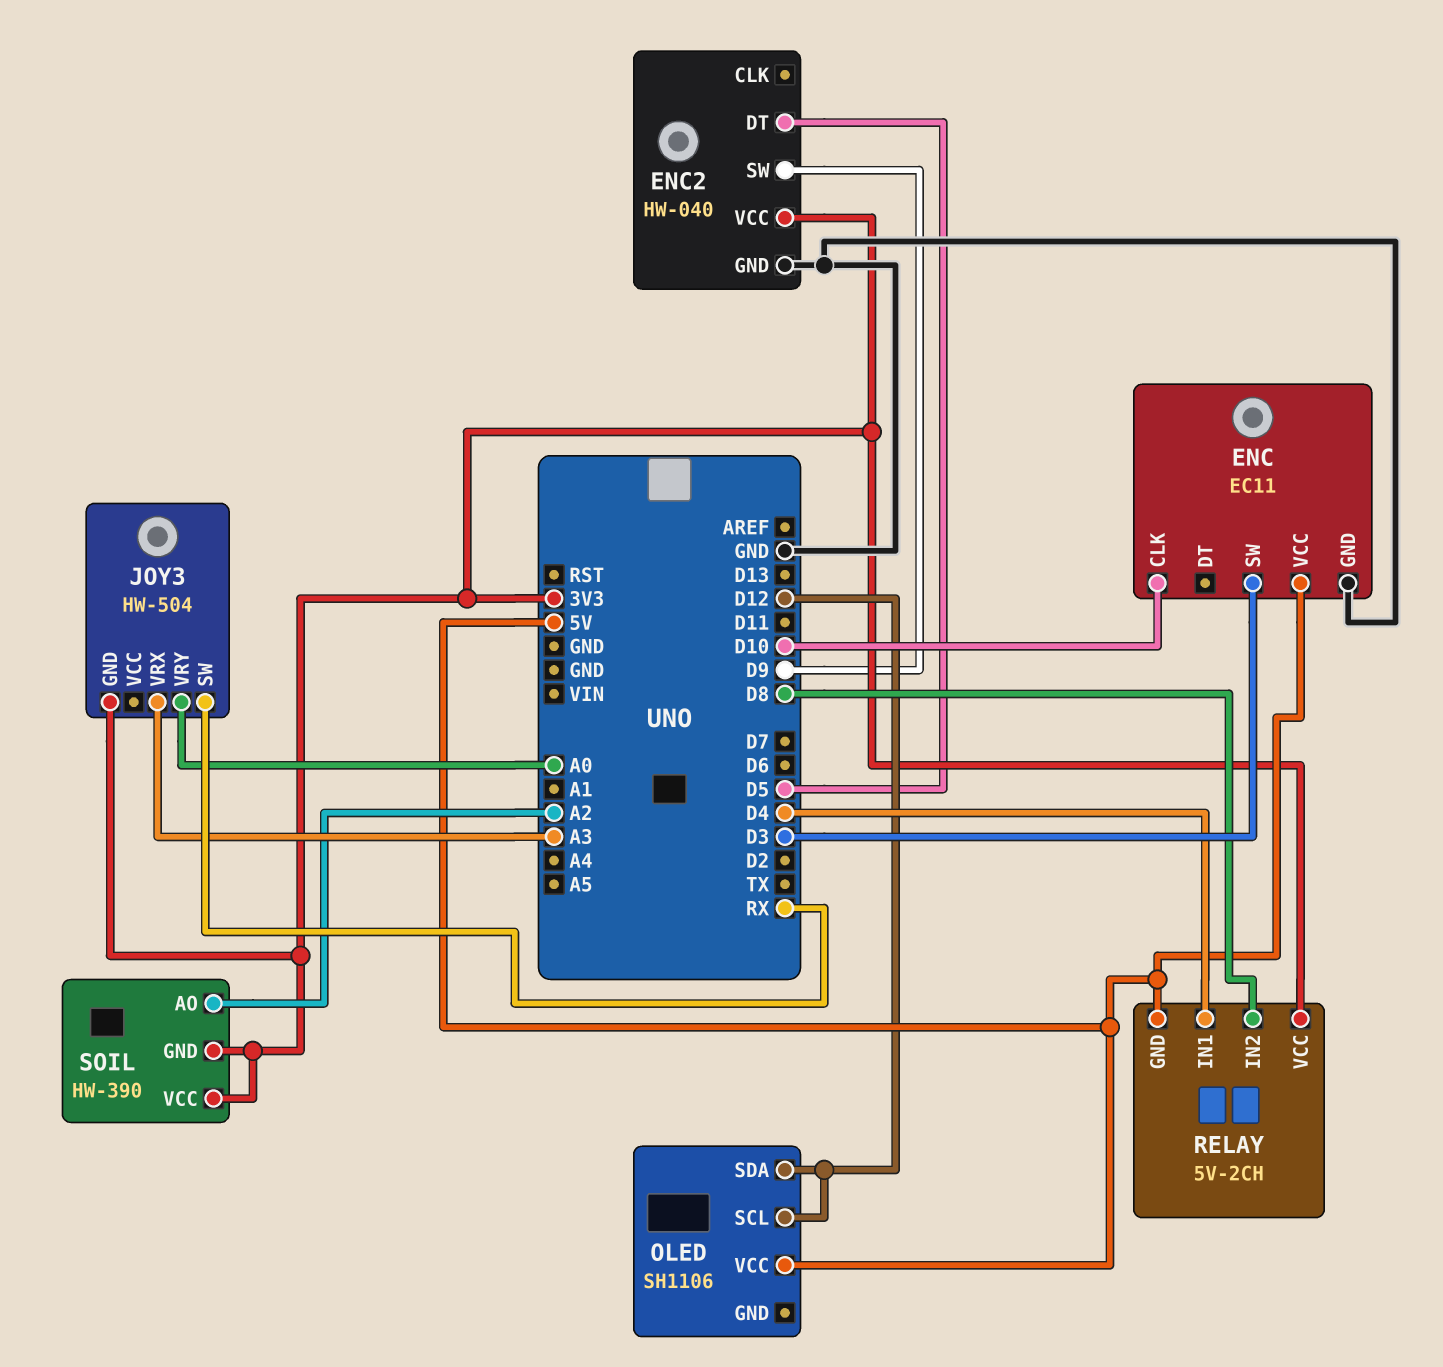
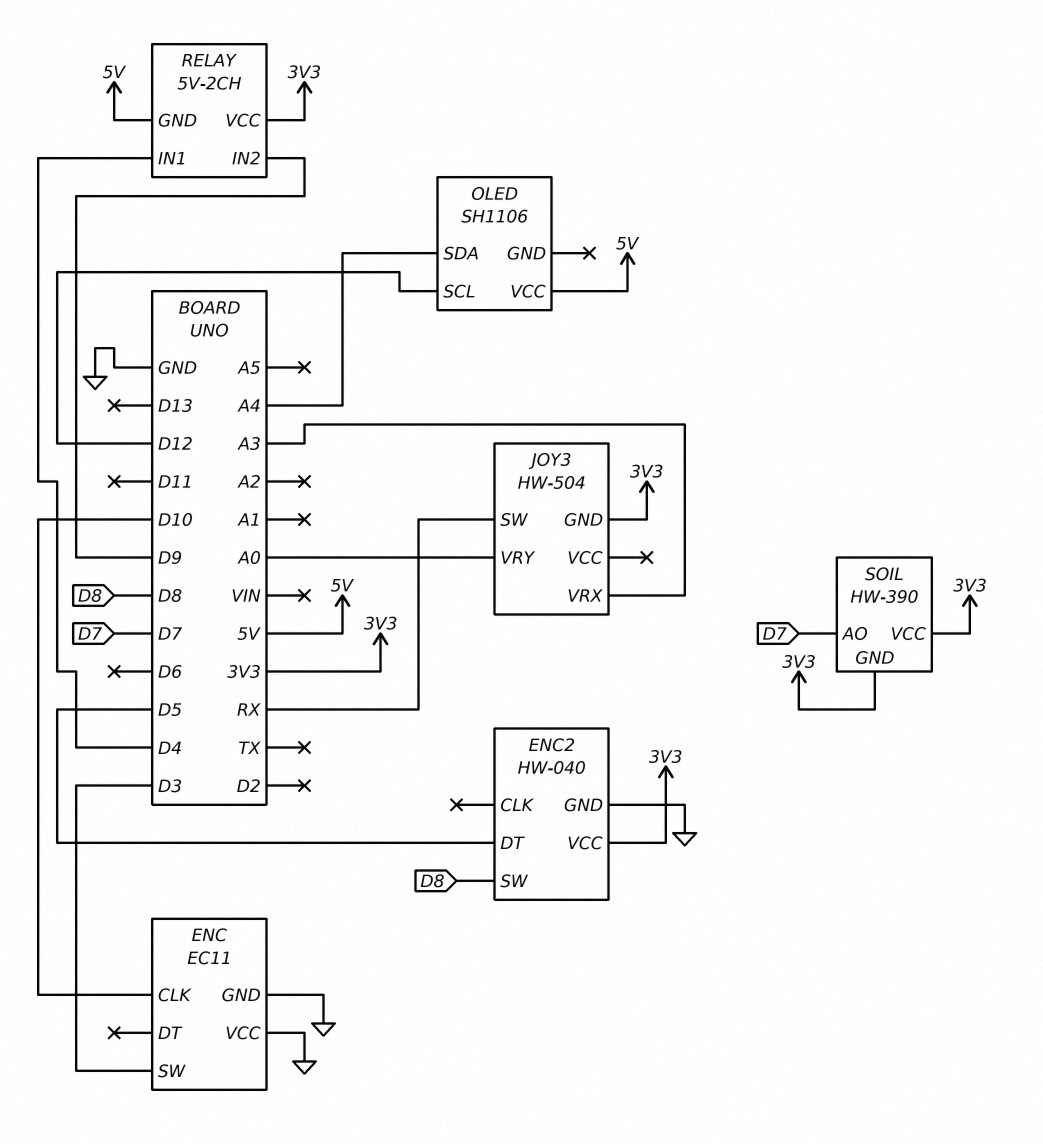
ENC pin VCC: 5V -> GND
ENC2 pin SW: D9 -> D8
OLED pin SDA: D12 -> A4
RELAY pin IN2: D8 -> D9
SOIL pin AO: A2 -> D7

